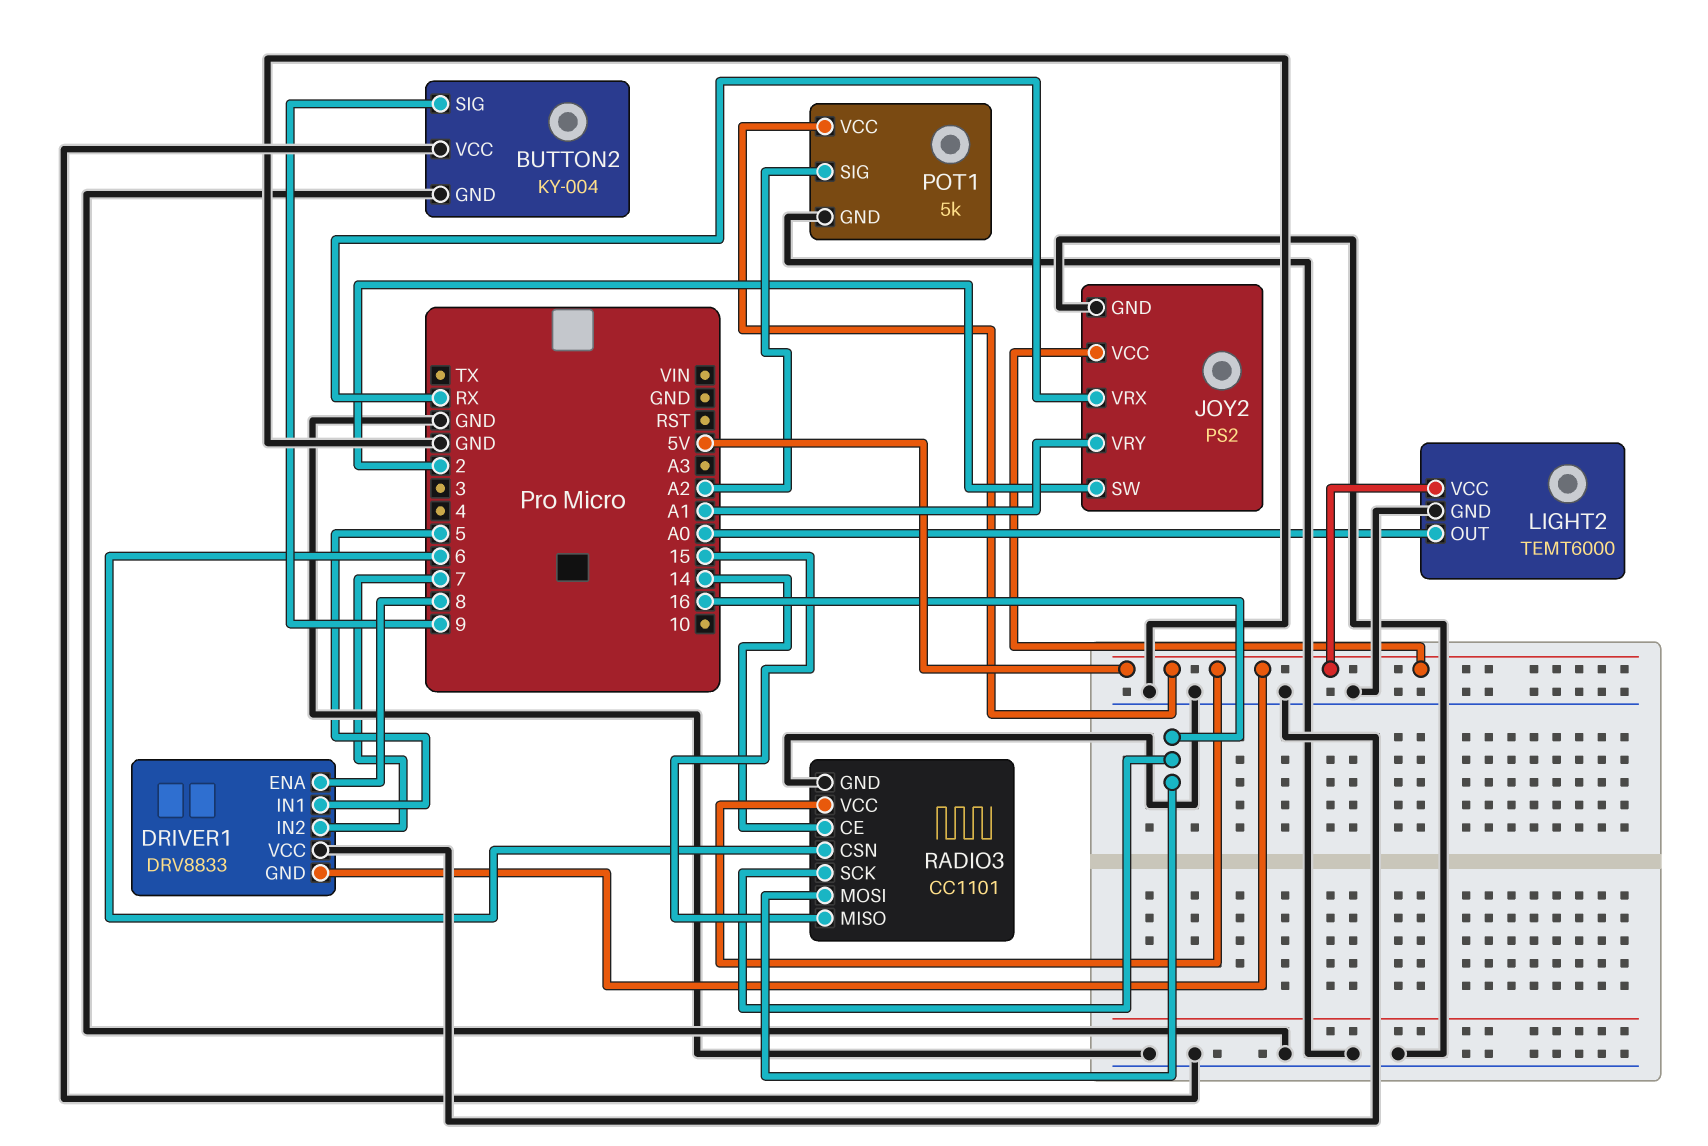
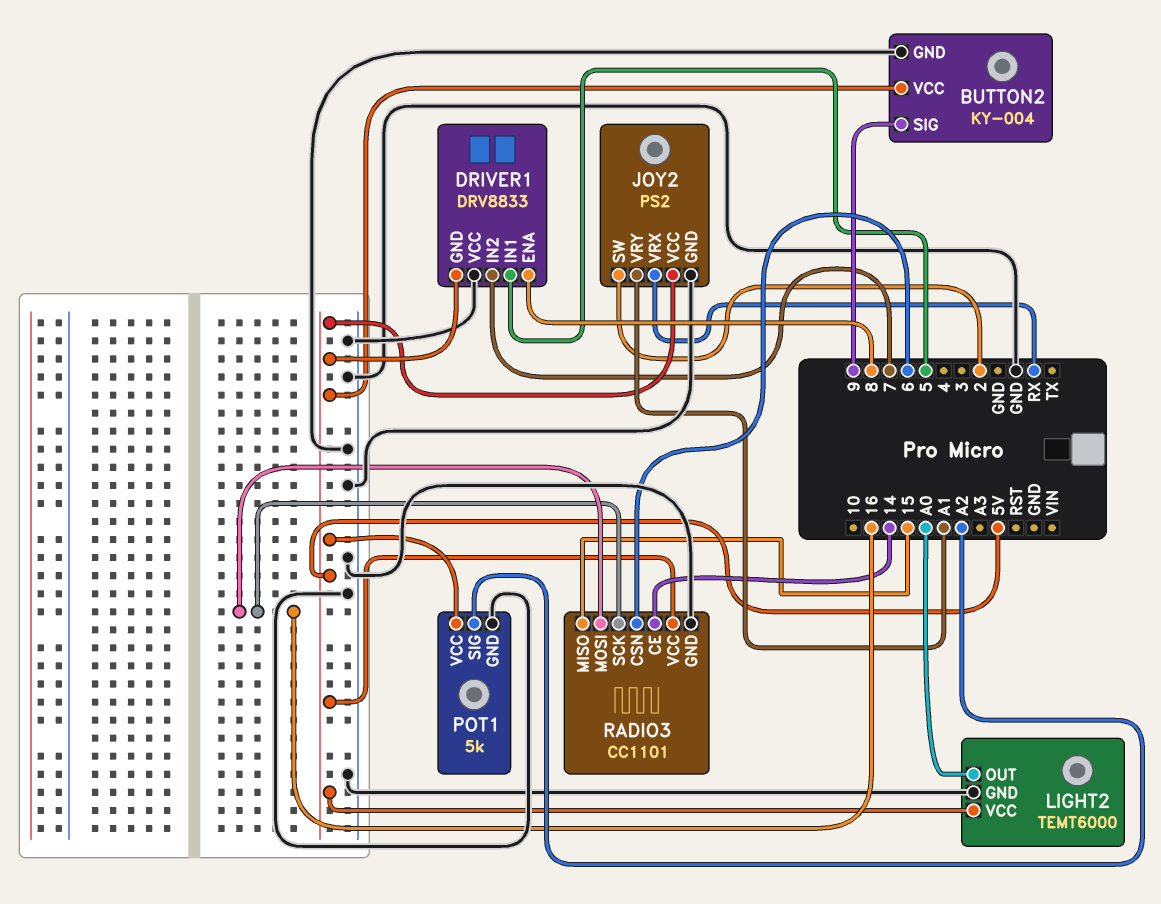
BUTTON2 pin VCC: GND -> 5V

